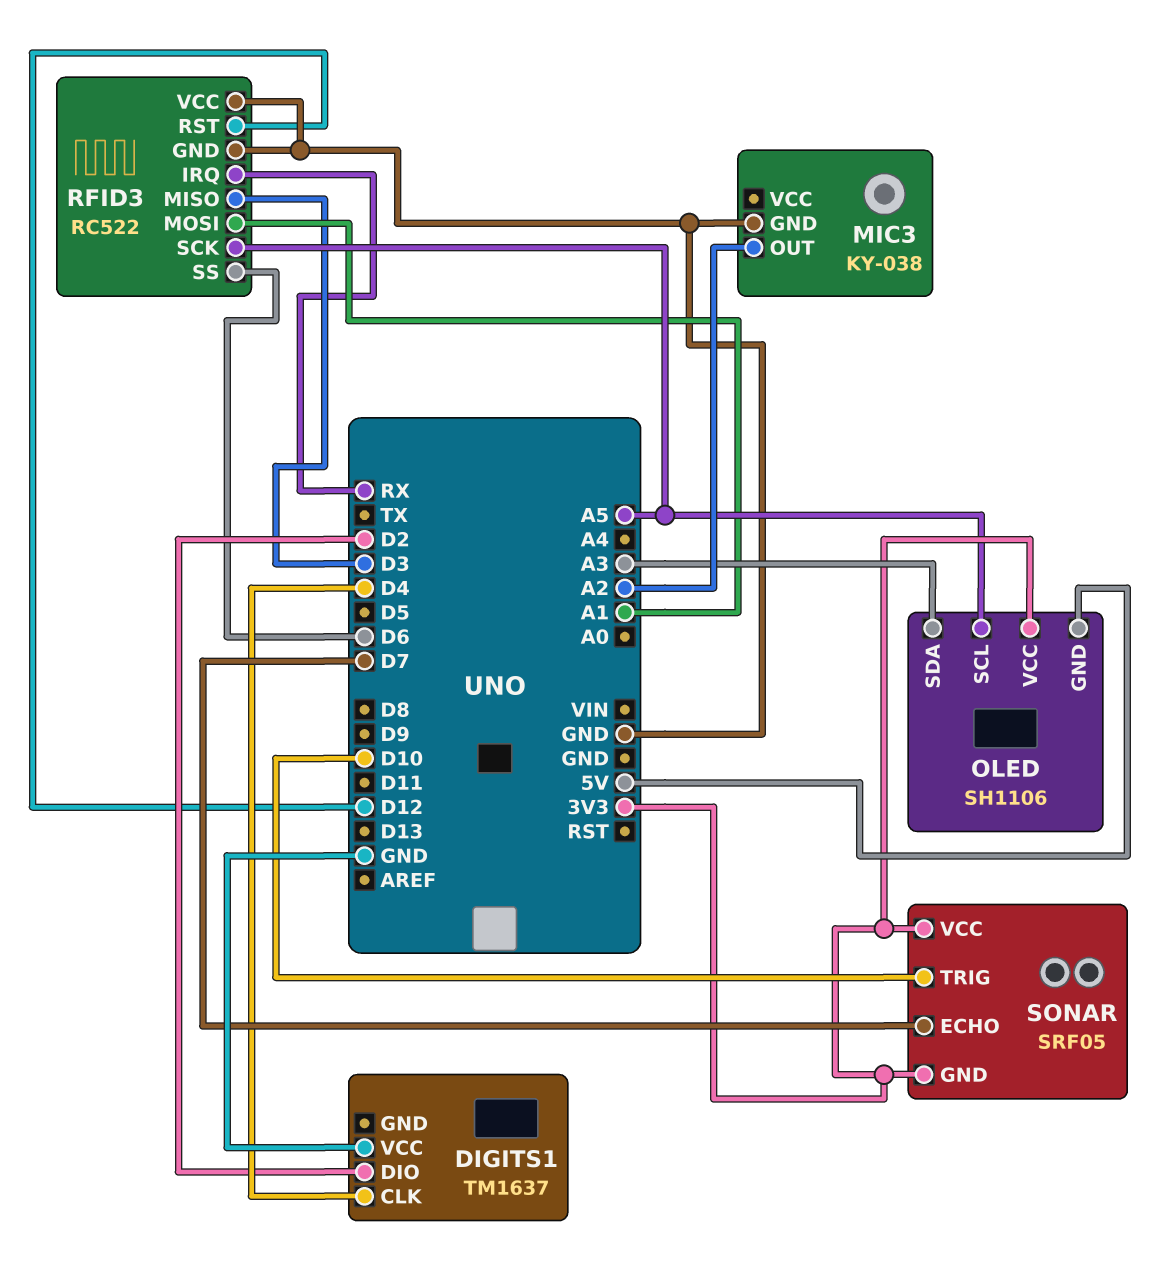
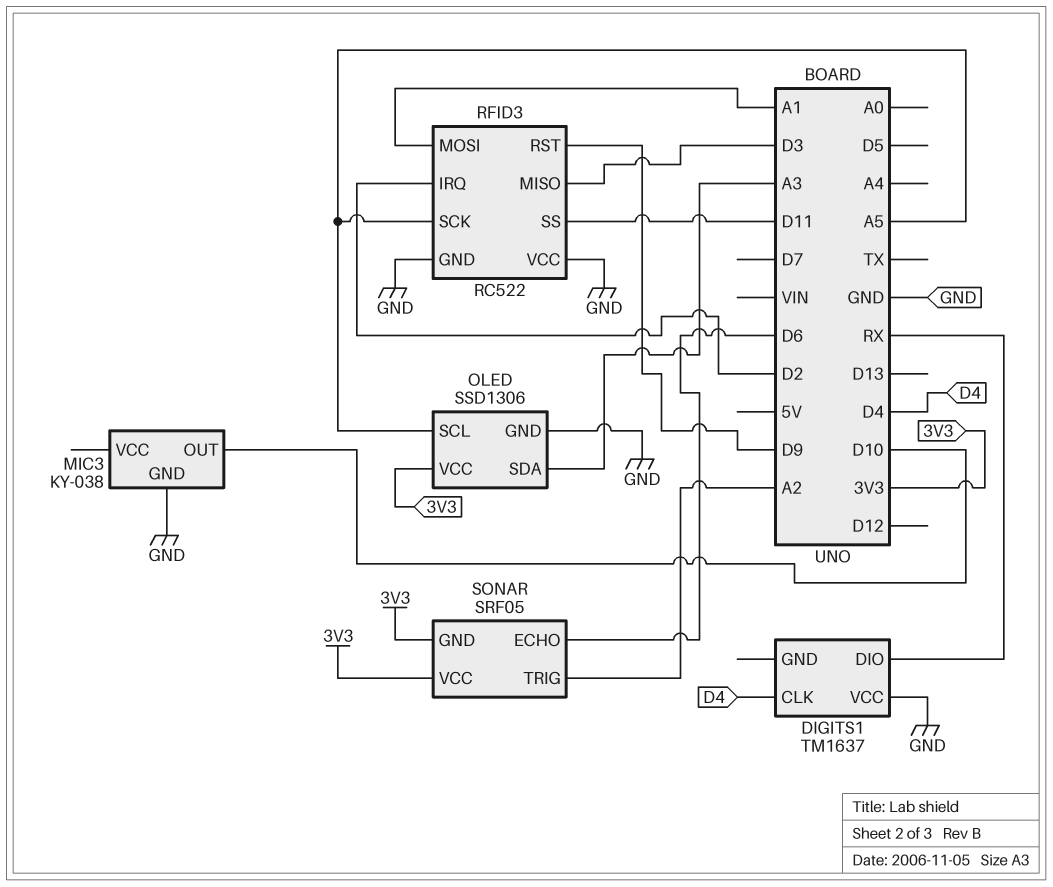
DIGITS1 pin DIO: D2 -> RX
MIC3 pin OUT: A2 -> D10
OLED: SH1106 -> SSD1306
OLED pin GND: 5V -> GND
RFID3 pin IRQ: RX -> D2
RFID3 pin RST: D12 -> D9
RFID3 pin SS: D6 -> D11
SONAR pin ECHO: D7 -> D6
SONAR pin TRIG: D10 -> A2

